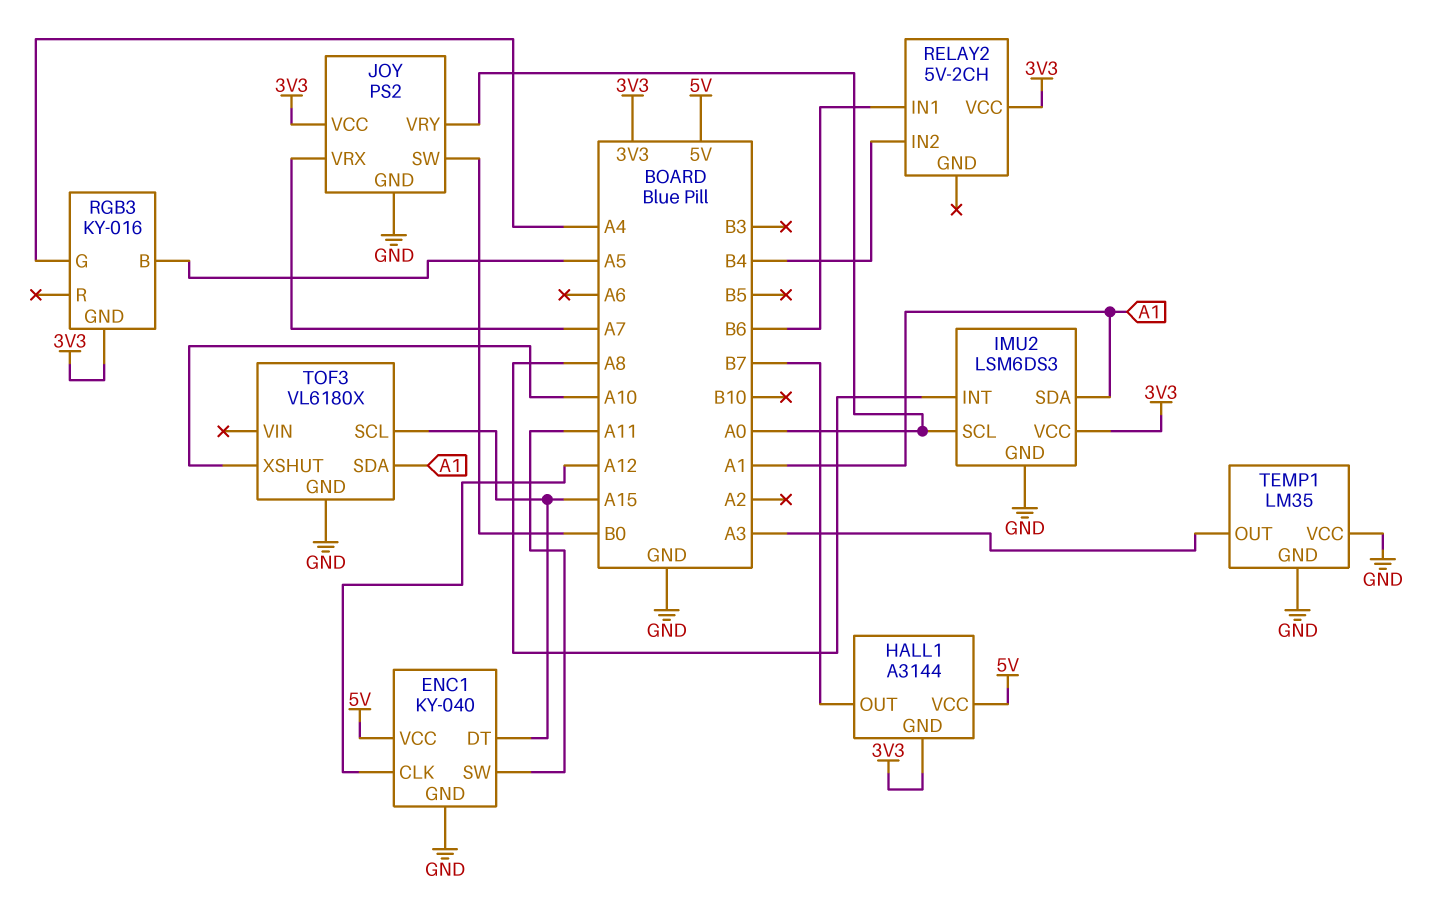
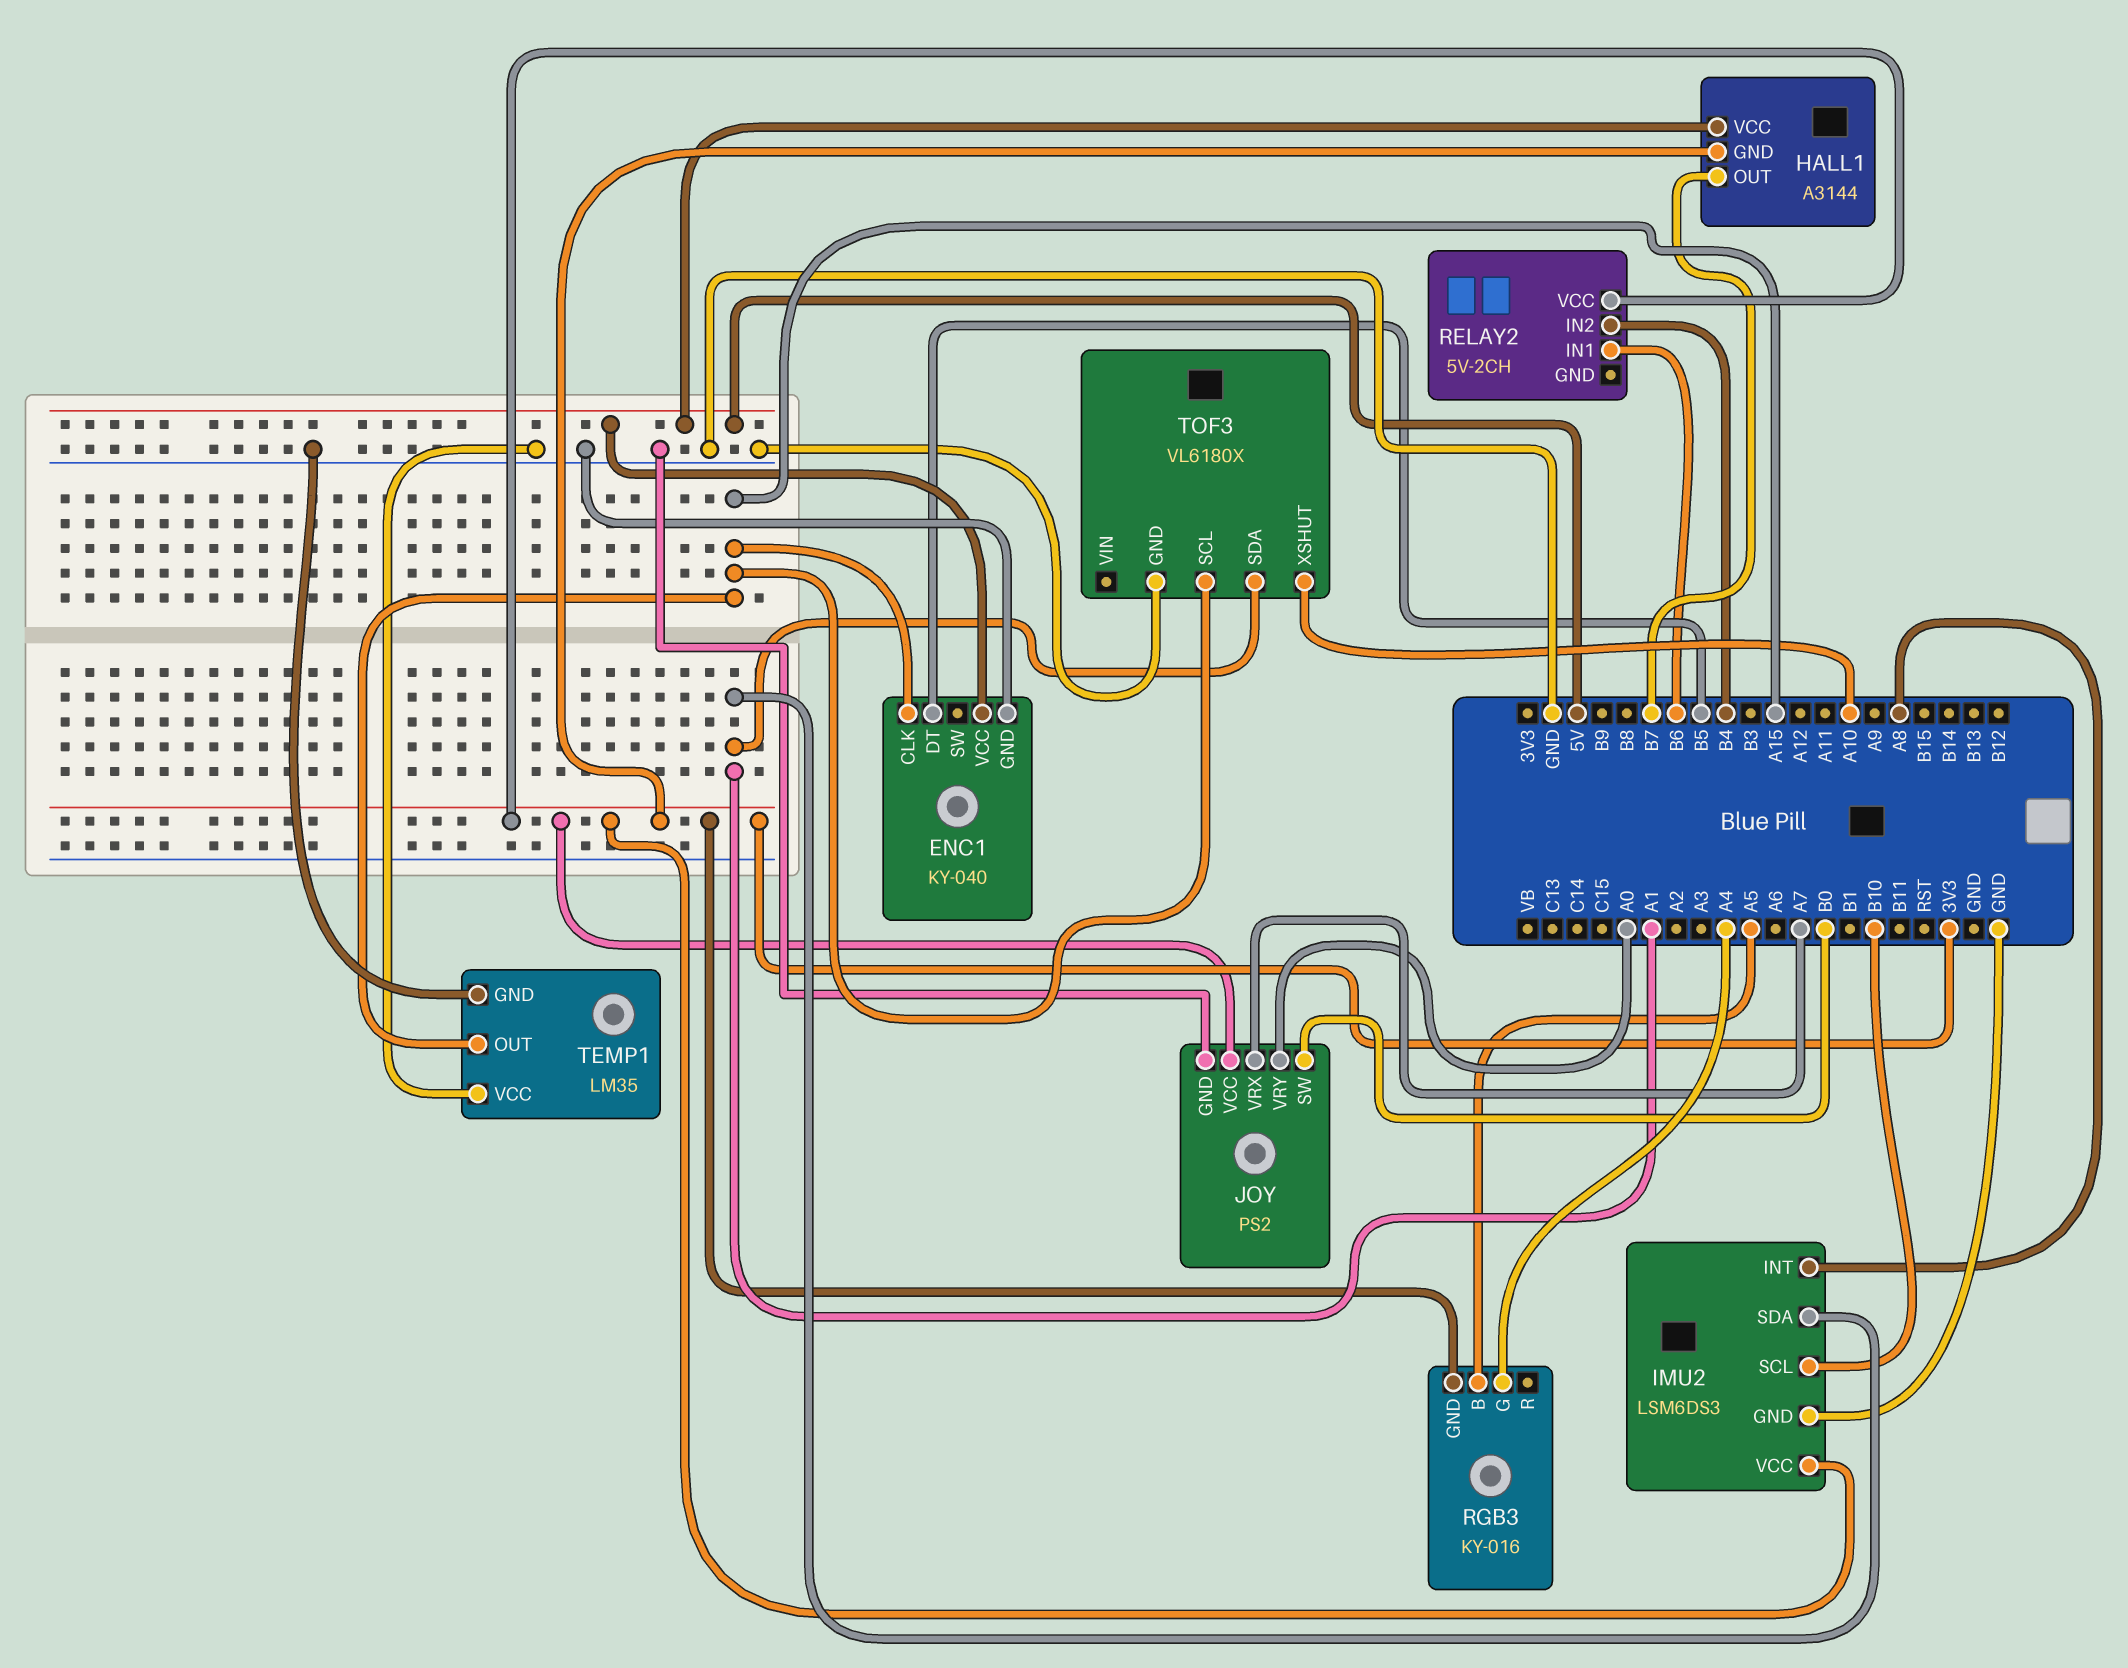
ENC1 pin CLK: A12 -> A15
ENC1 pin DT: A15 -> B5
ENC1 pin SW: A11 -> none
IMU2 pin SCL: A0 -> B10
TEMP1 pin OUT: A3 -> A15

